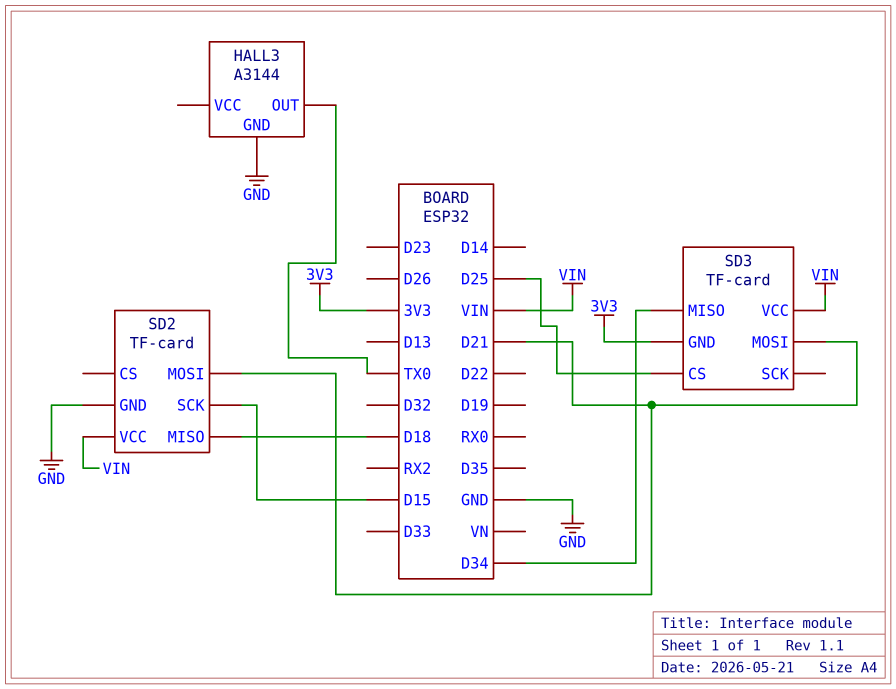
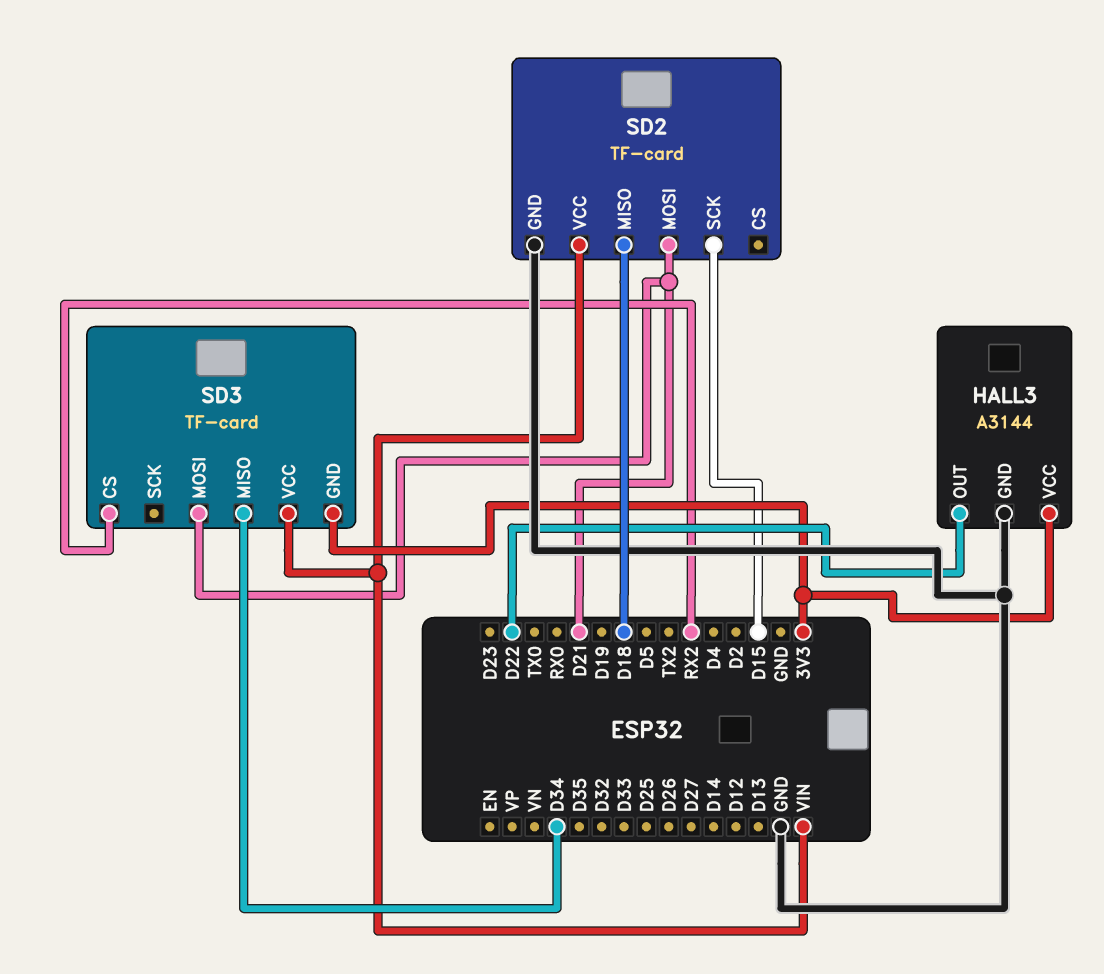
HALL3 pin OUT: TX0 -> D22
HALL3 pin VCC: none -> 3V3
SD3 pin CS: D25 -> RX2

